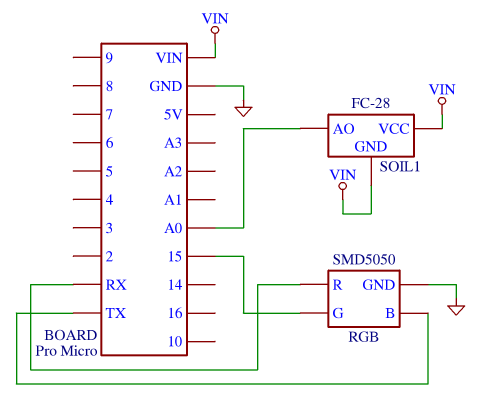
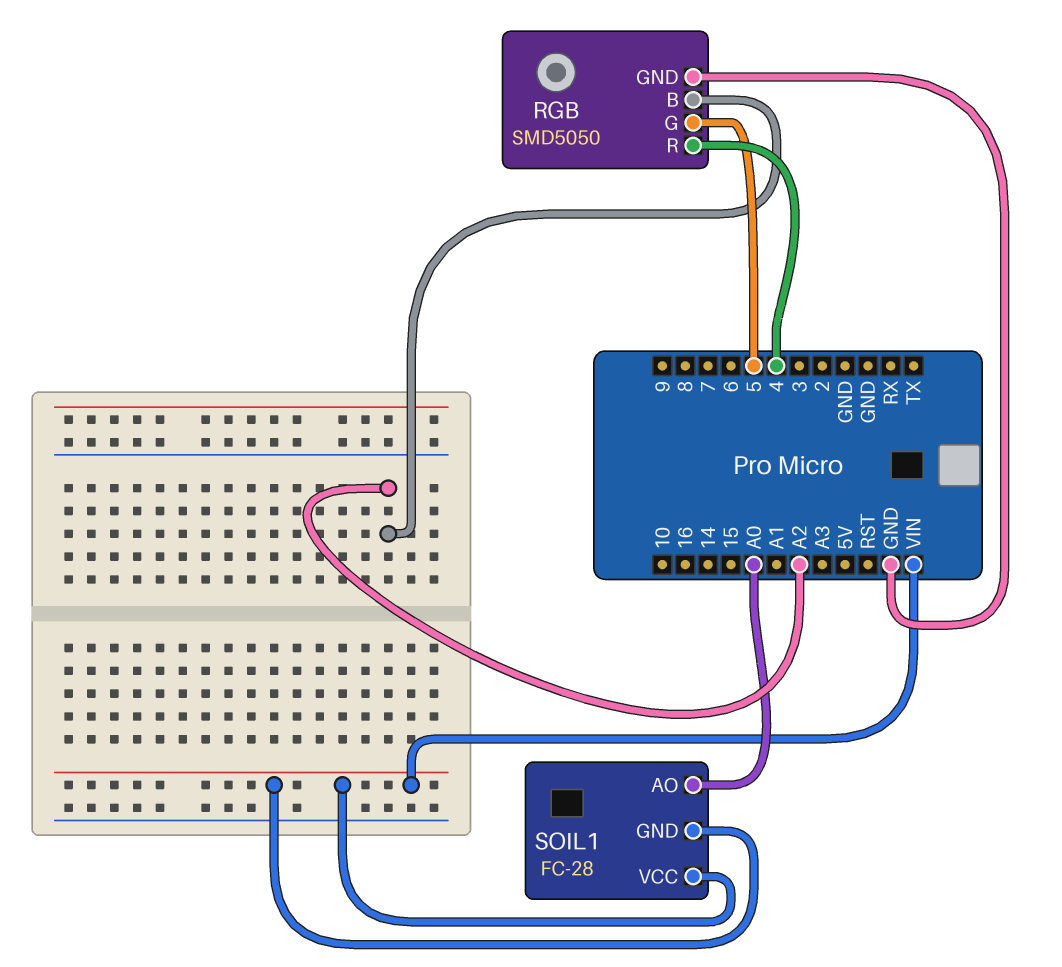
RGB pin B: TX -> A2
RGB pin G: 15 -> 5
RGB pin R: RX -> 4

